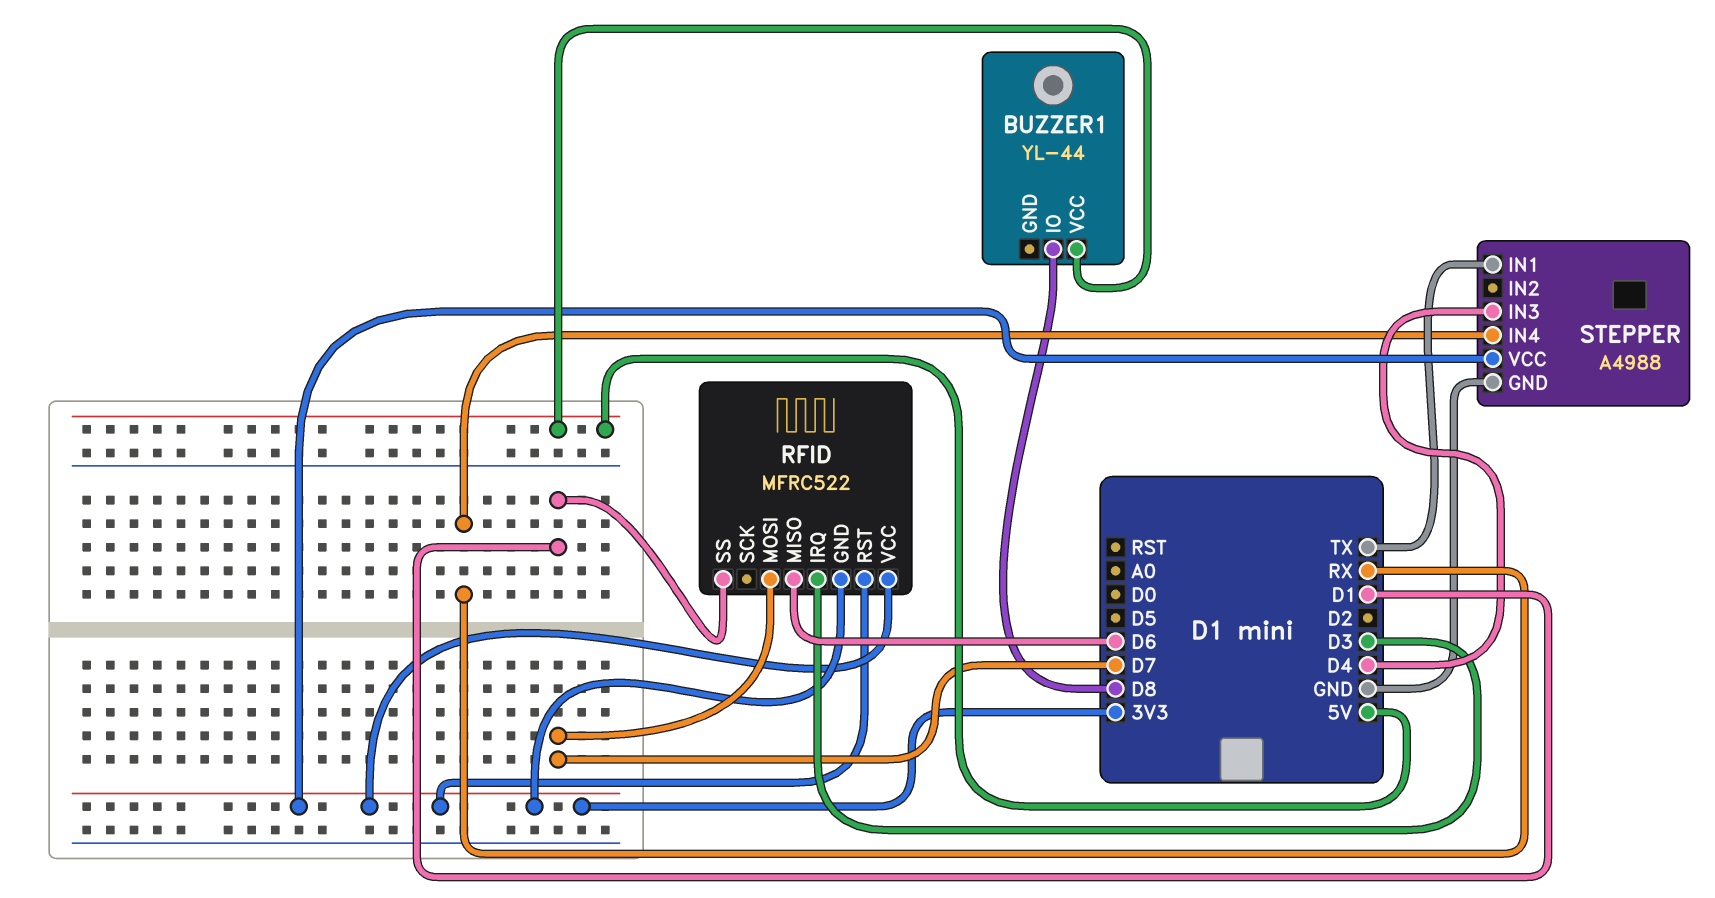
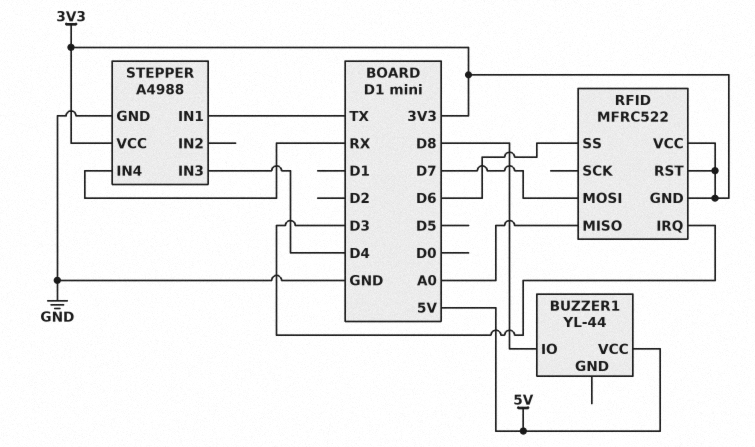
RFID pin MISO: D6 -> A0
RFID pin SS: D1 -> D6

